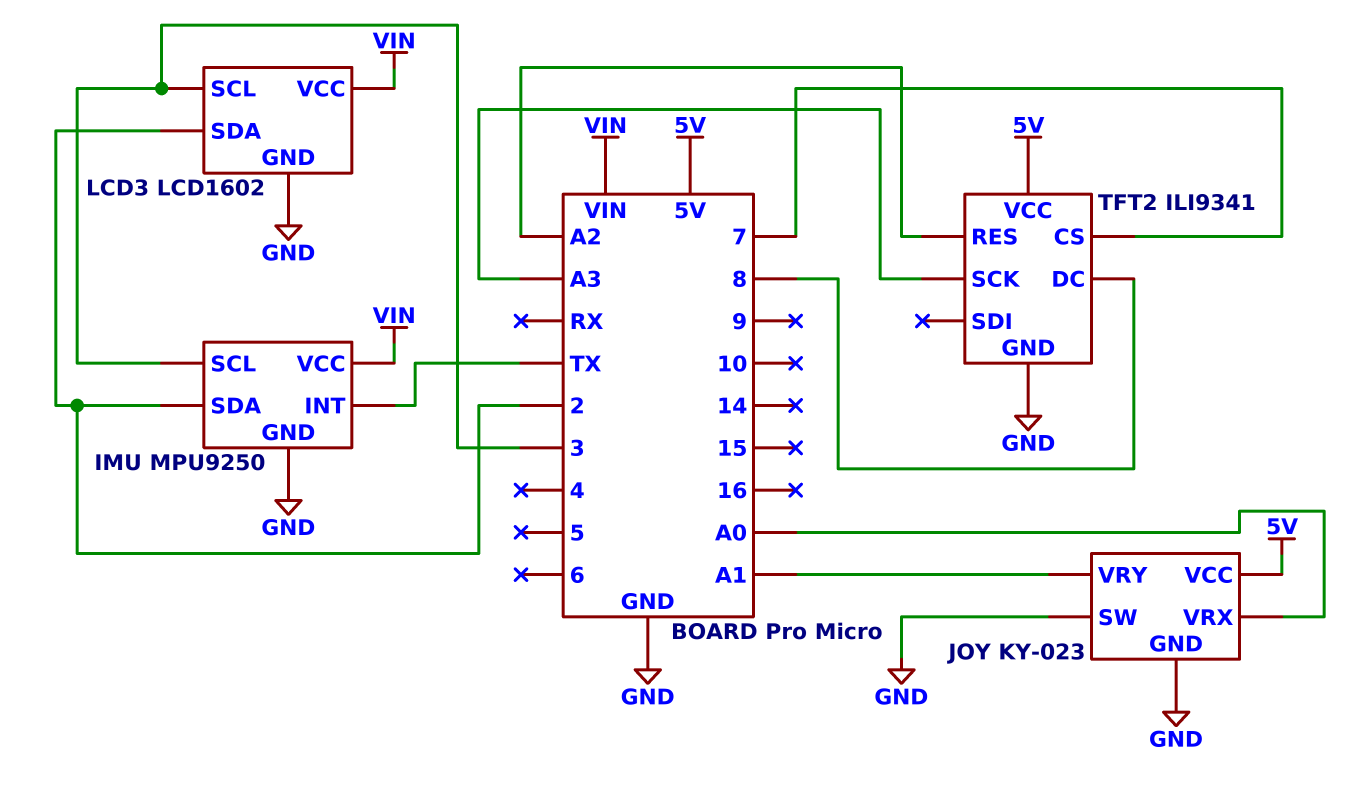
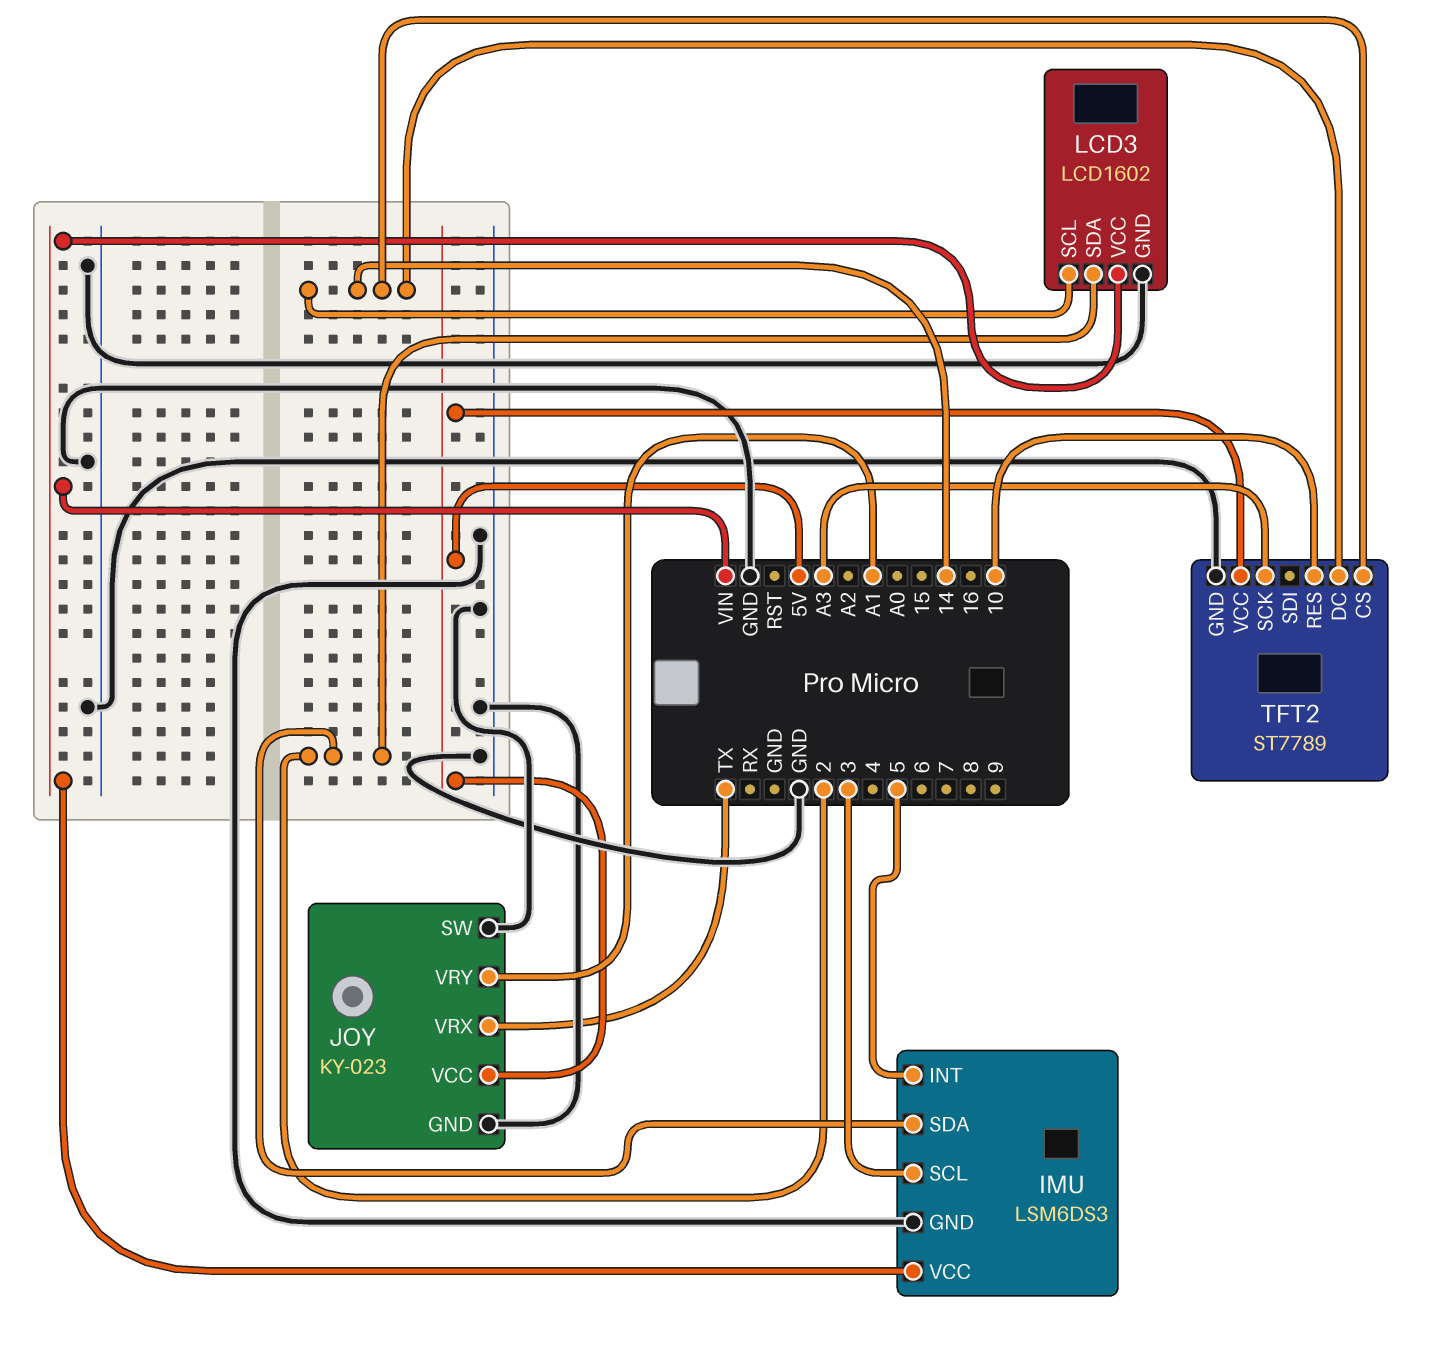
IMU: MPU9250 -> LSM6DS3
IMU pin INT: TX -> 5
JOY pin VRX: A0 -> TX
LCD3 pin SCL: 3 -> 14
TFT2: ILI9341 -> ST7789
TFT2 pin CS: 7 -> 14
TFT2 pin DC: 8 -> 14
TFT2 pin RES: A2 -> 10

